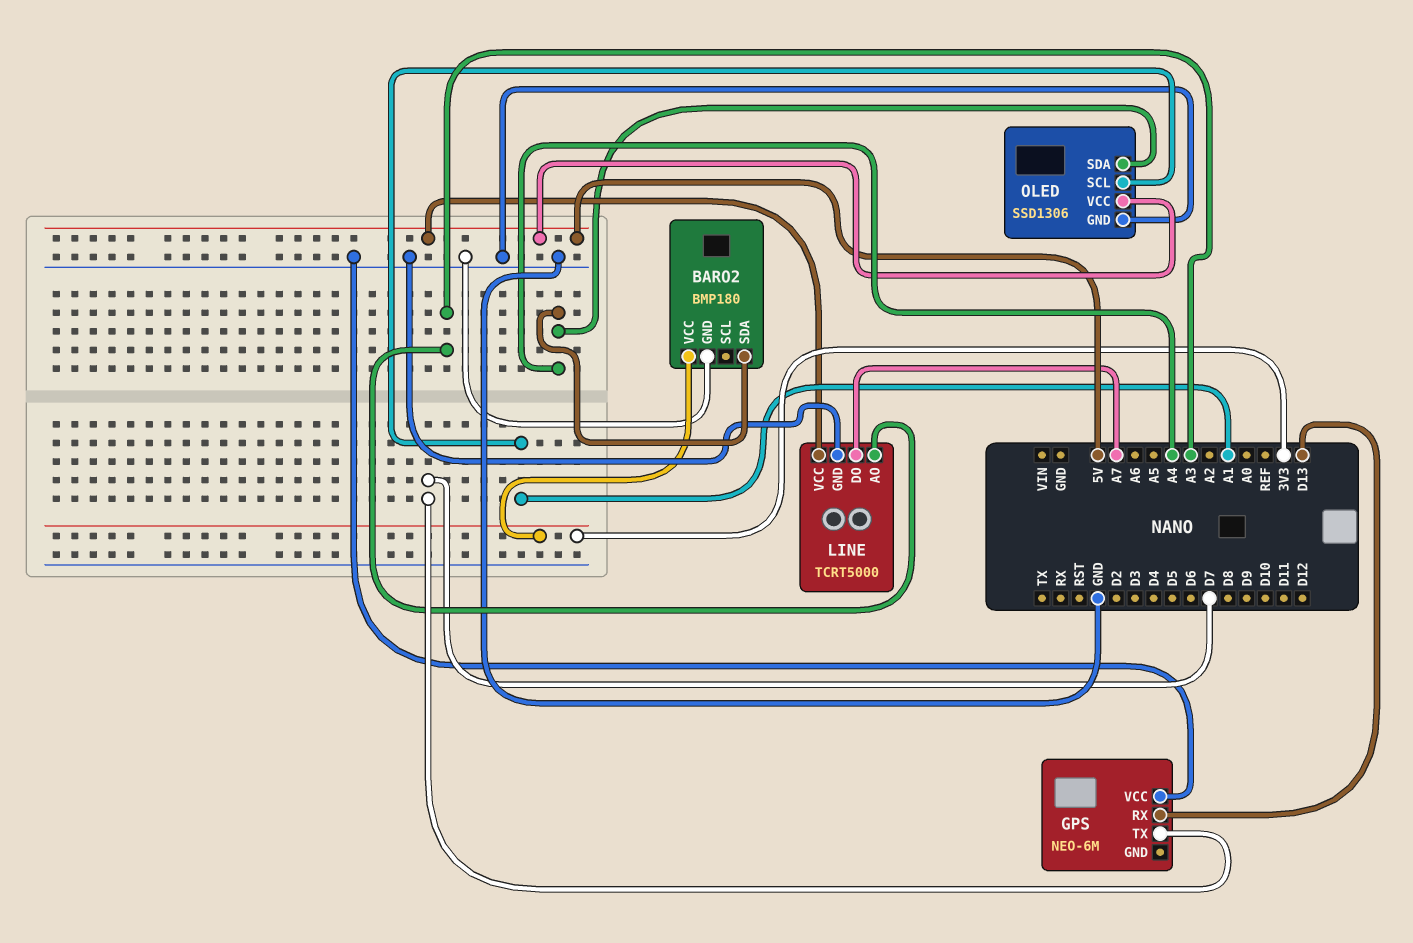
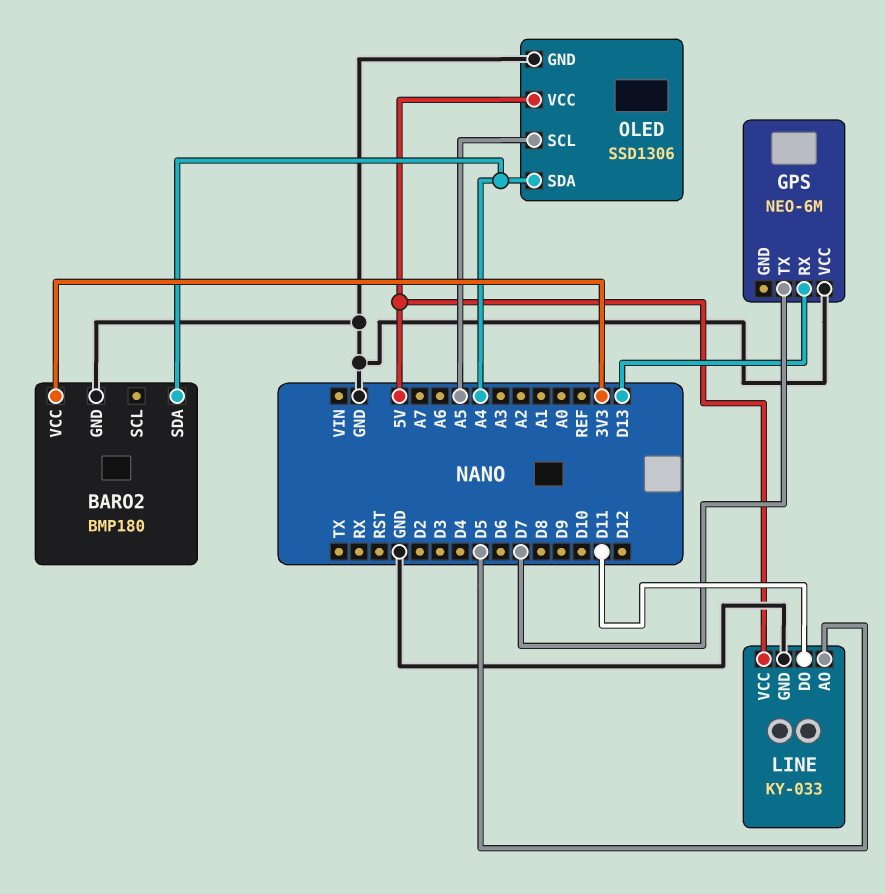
LINE: TCRT5000 -> KY-033
LINE pin AO: A3 -> D5
LINE pin DO: A7 -> D11
OLED pin SCL: A1 -> A5

